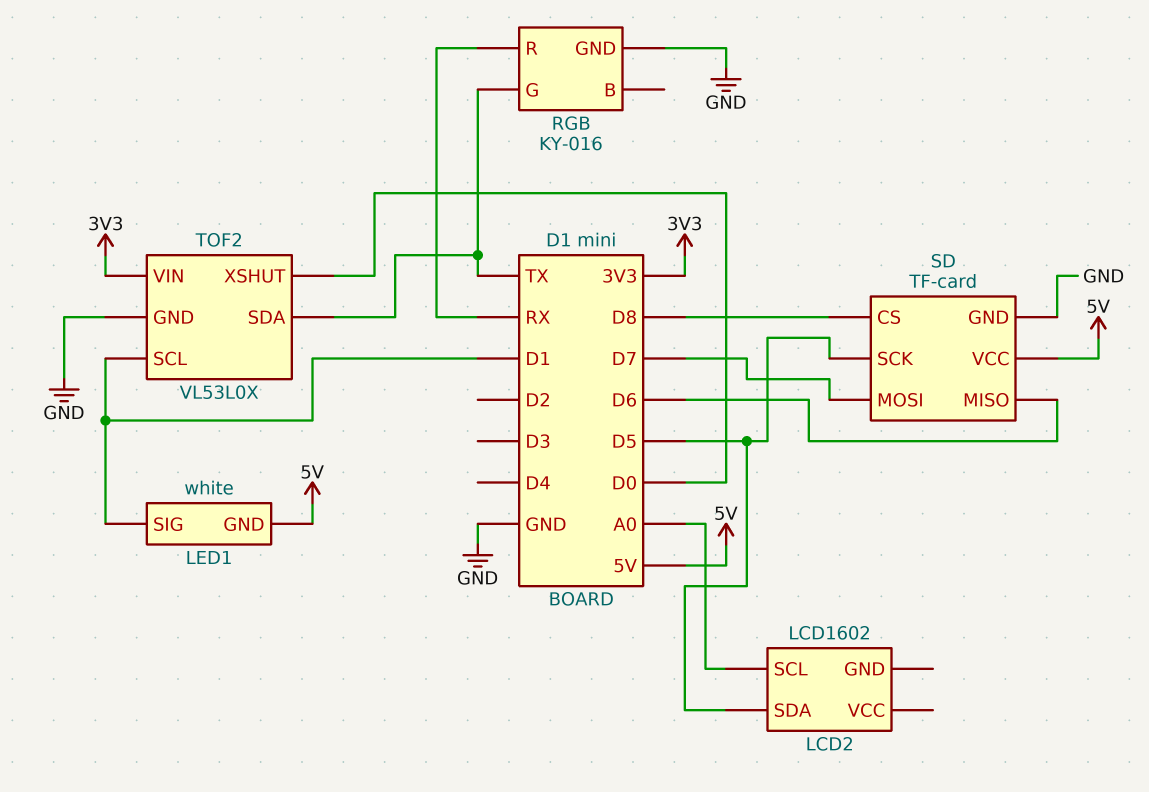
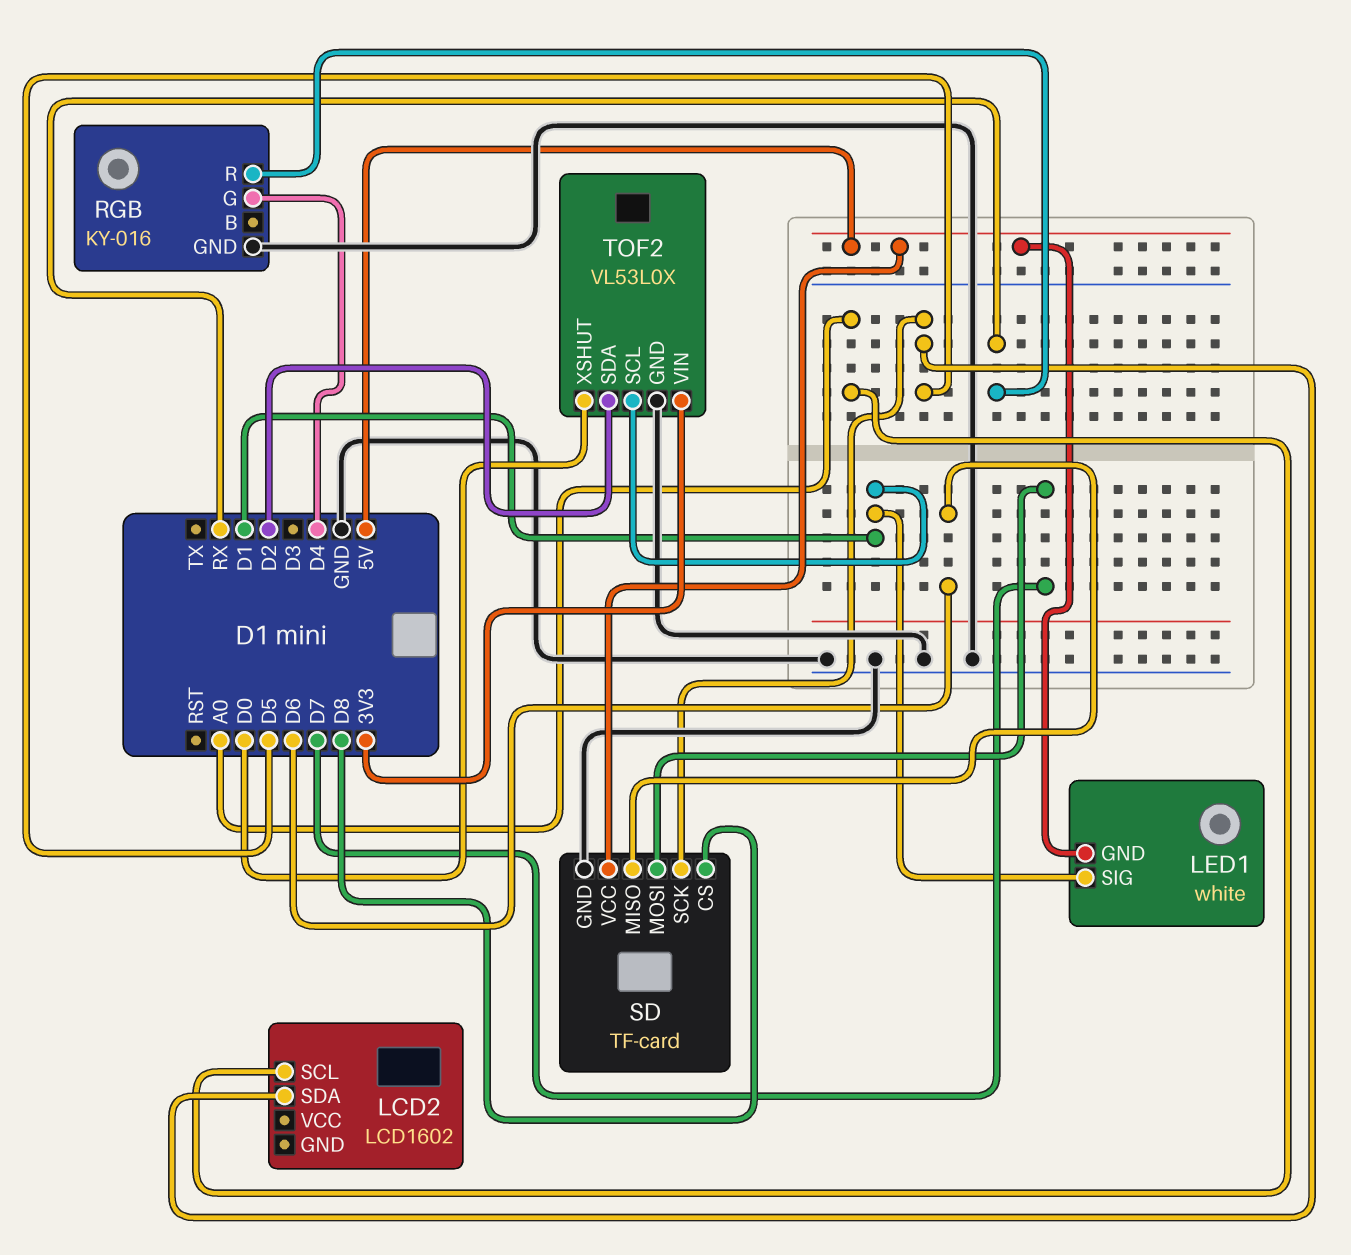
RGB pin G: TX -> D4
TOF2 pin SDA: TX -> D2

